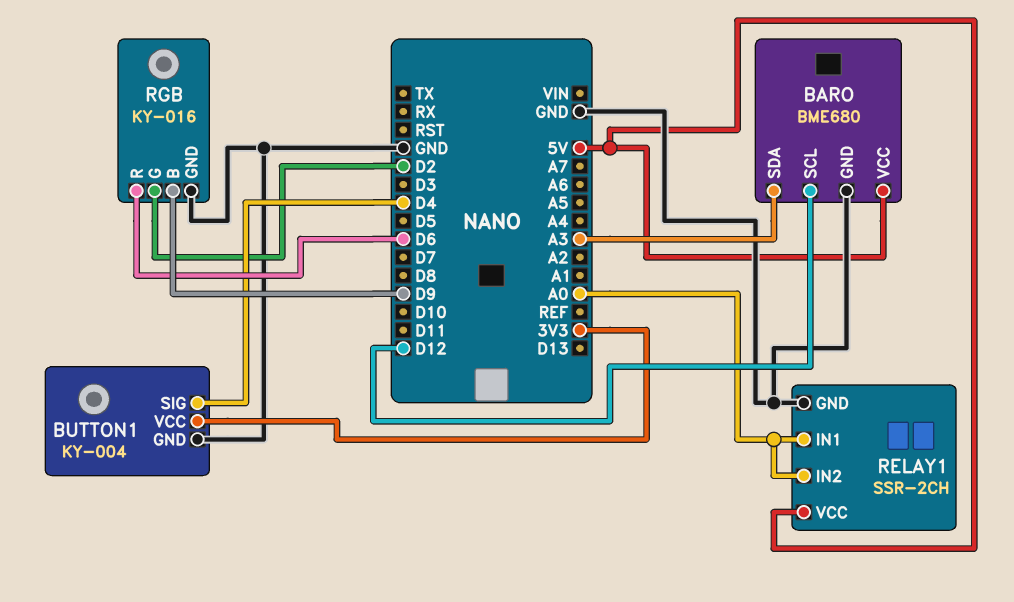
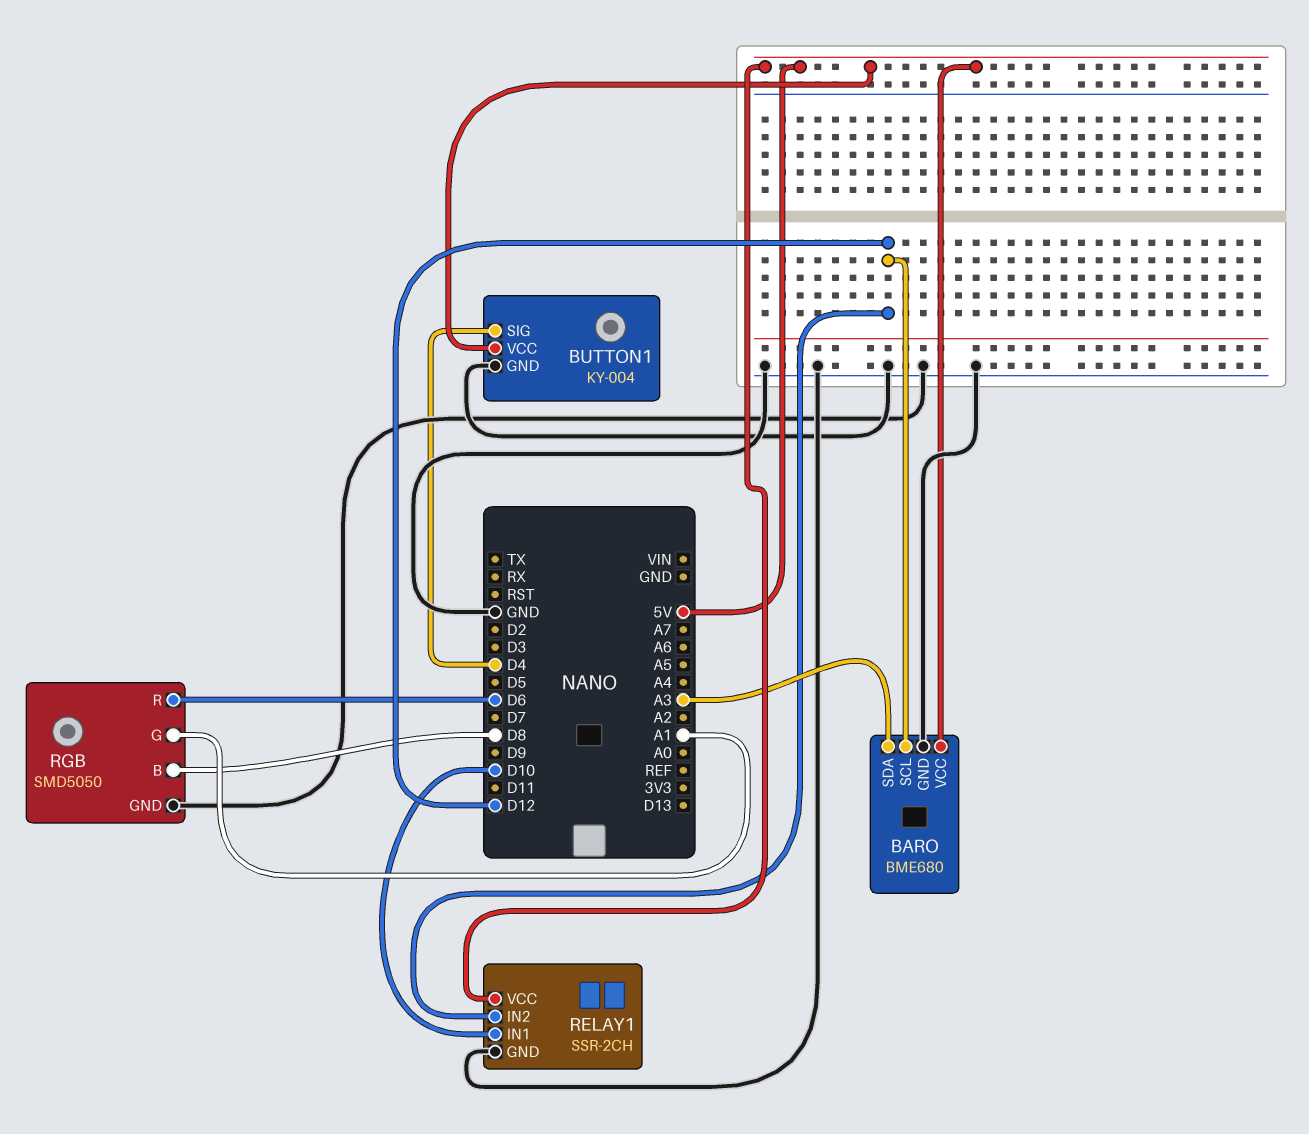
BUTTON1 pin VCC: 3V3 -> 5V
RELAY1 pin IN1: A0 -> D10
RELAY1 pin IN2: A0 -> D12
RGB: KY-016 -> SMD5050
RGB pin B: D9 -> D8
RGB pin G: D2 -> A1

